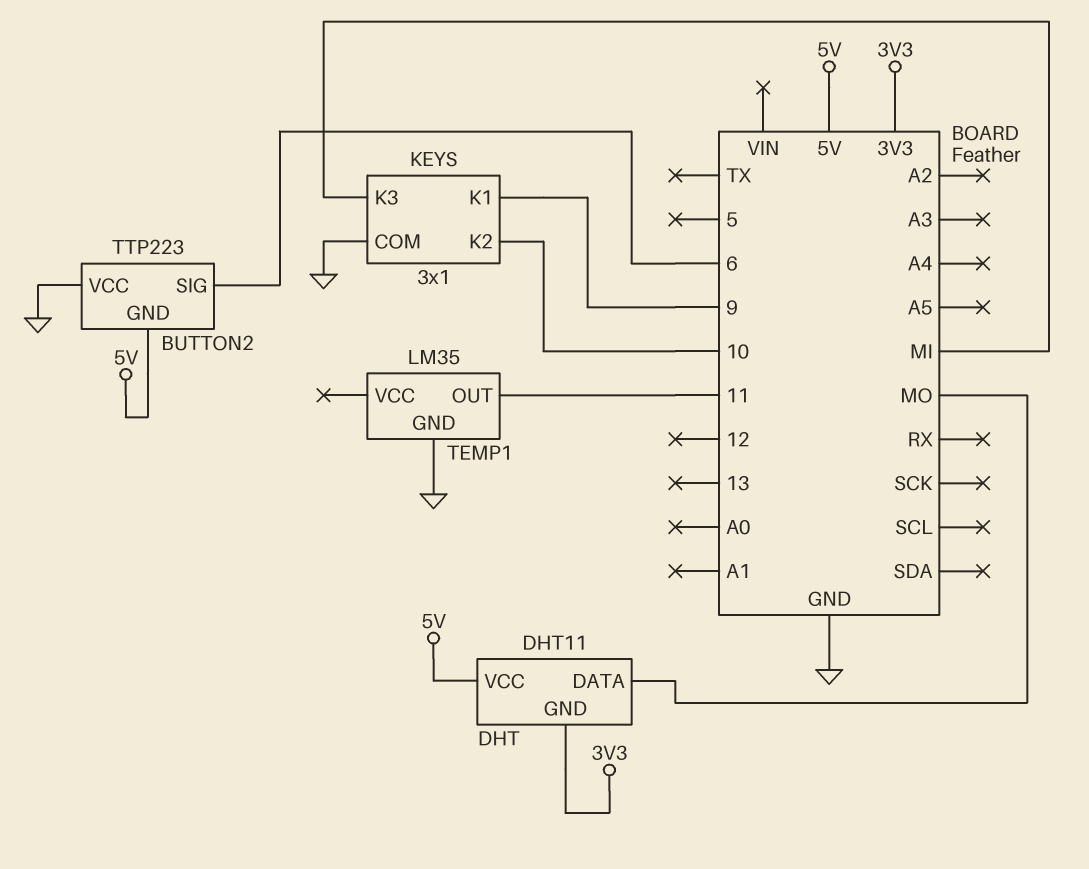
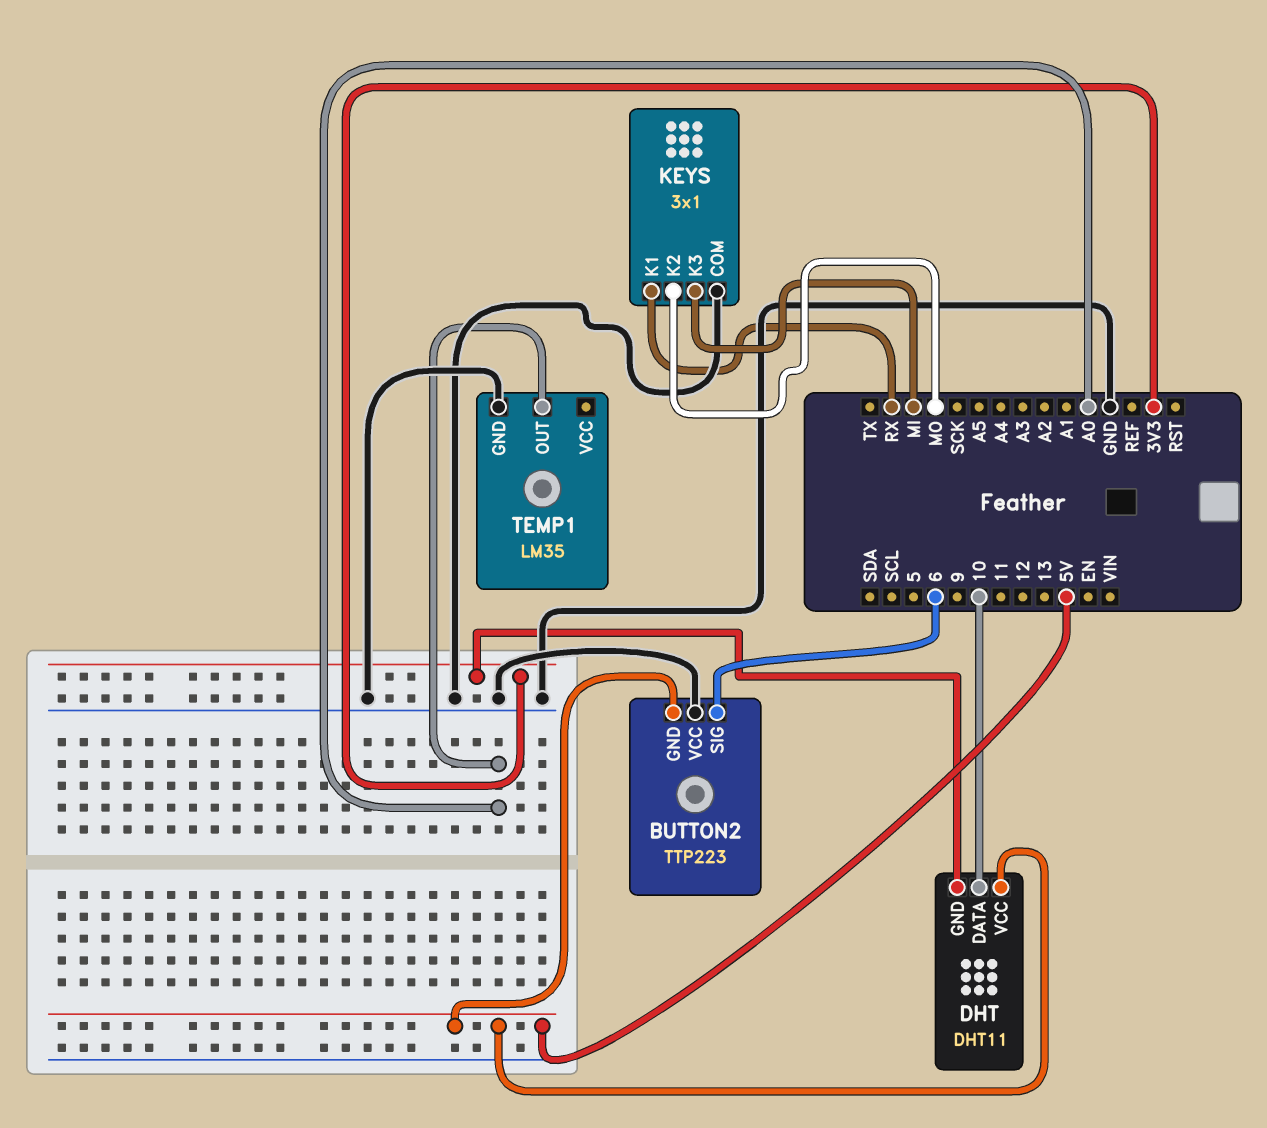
DHT pin DATA: MO -> 10
KEYS pin K1: 9 -> RX
KEYS pin K2: 10 -> MO
TEMP1 pin OUT: 11 -> A0

